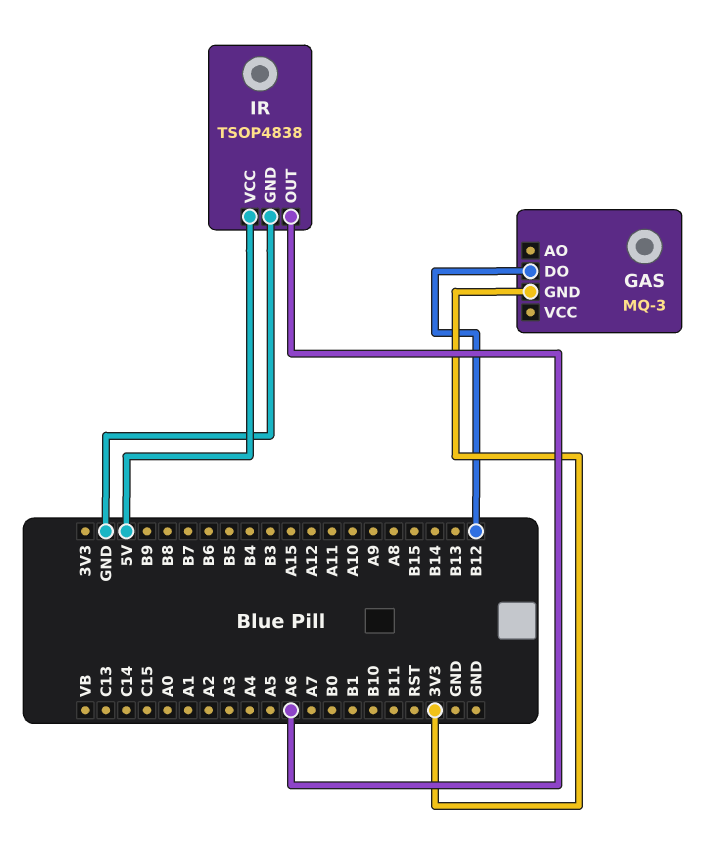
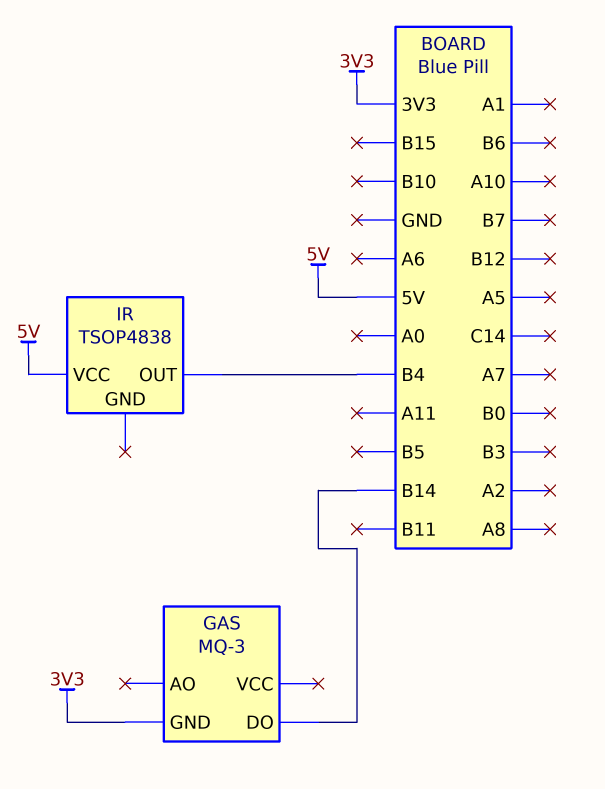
GAS pin DO: B12 -> B14
IR pin GND: GND -> none
IR pin OUT: A6 -> B4

